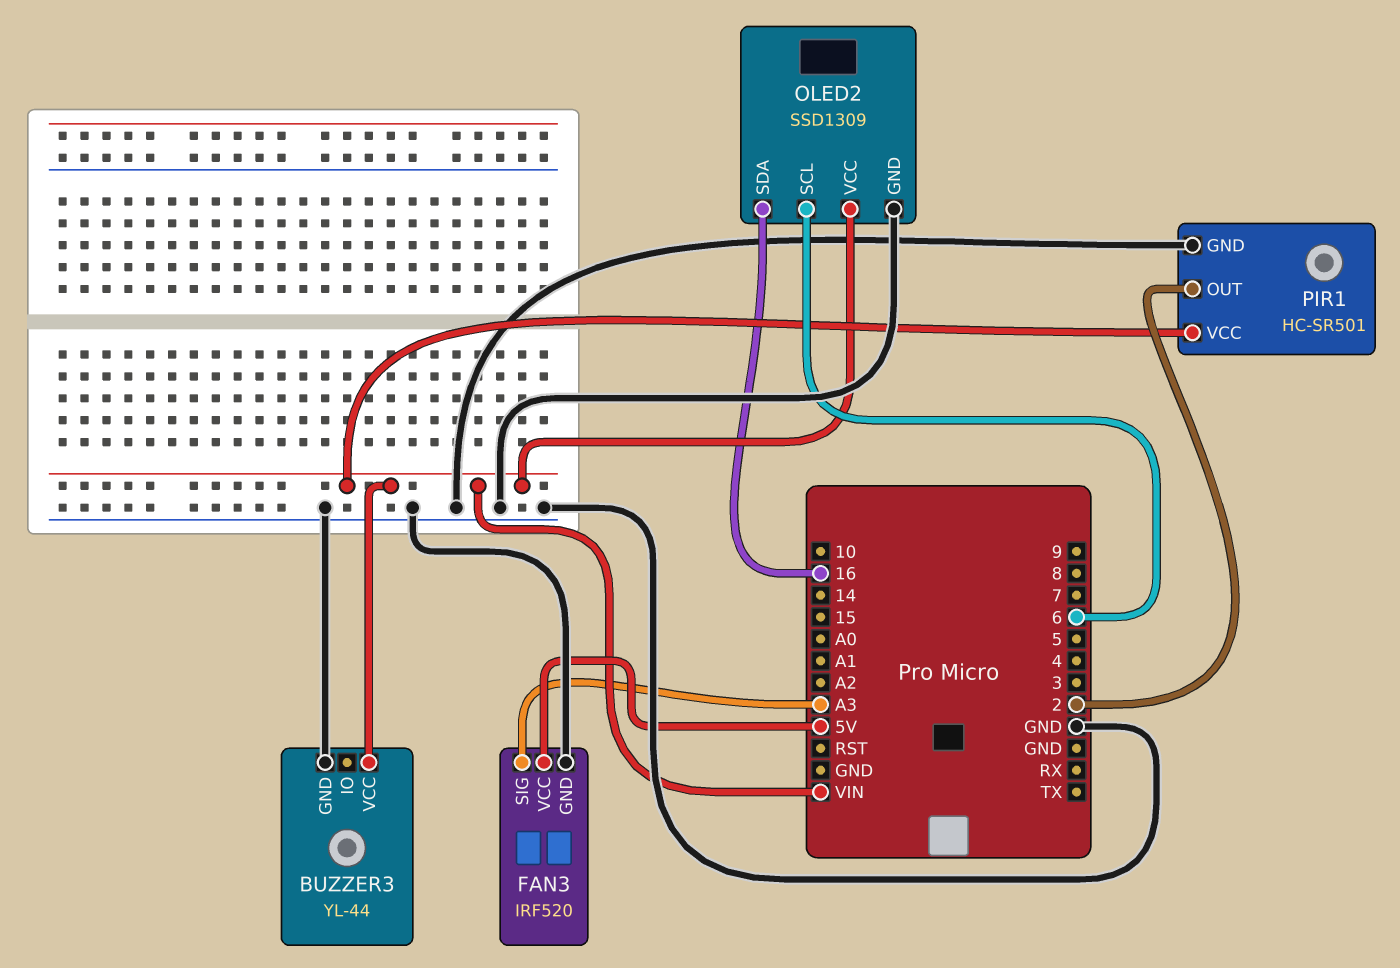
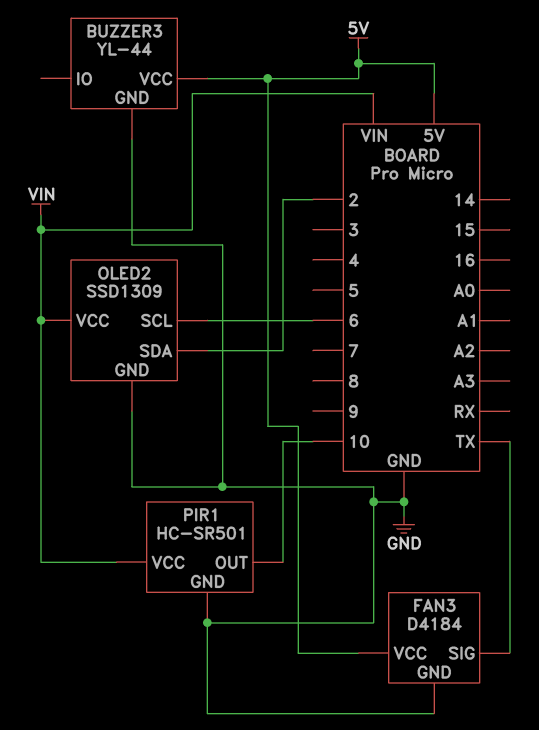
BUZZER3 pin VCC: VIN -> 5V
FAN3: IRF520 -> D4184
FAN3 pin SIG: A3 -> TX
OLED2 pin SDA: 16 -> 2
PIR1 pin OUT: 2 -> 10

